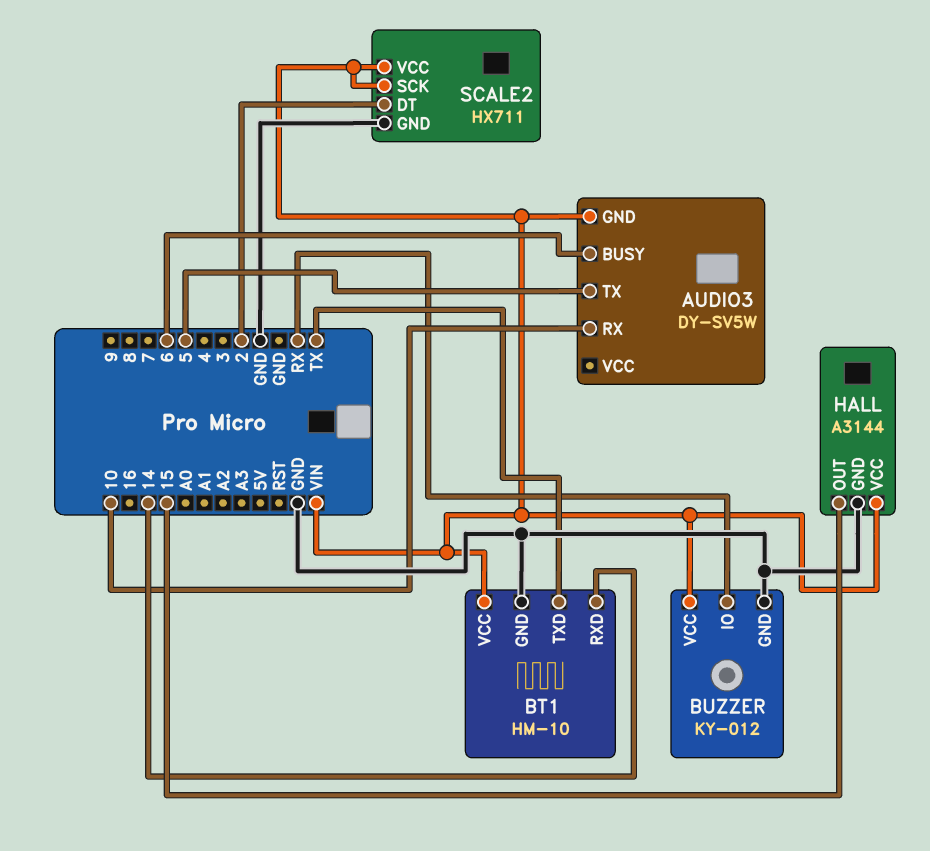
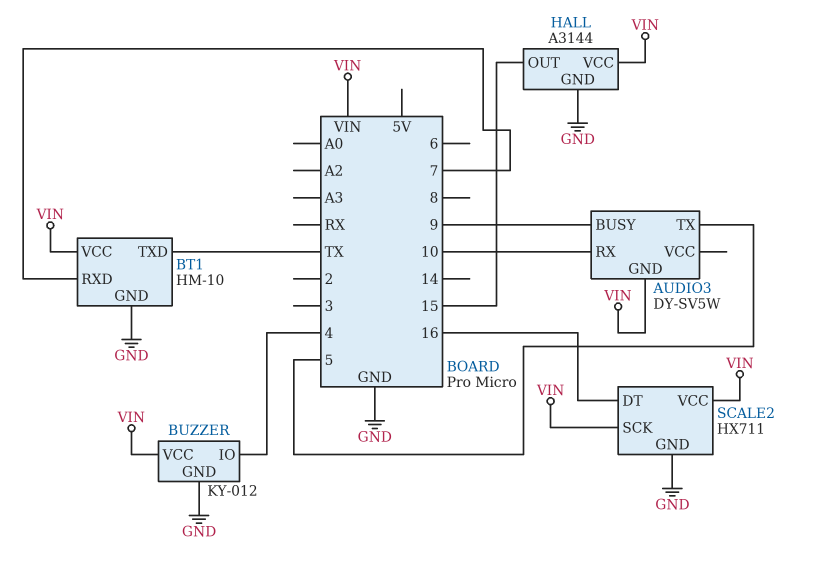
AUDIO3 pin BUSY: 6 -> 9
BT1 pin RXD: 14 -> 7
BUZZER pin IO: RX -> 4
SCALE2 pin DT: 2 -> 16

